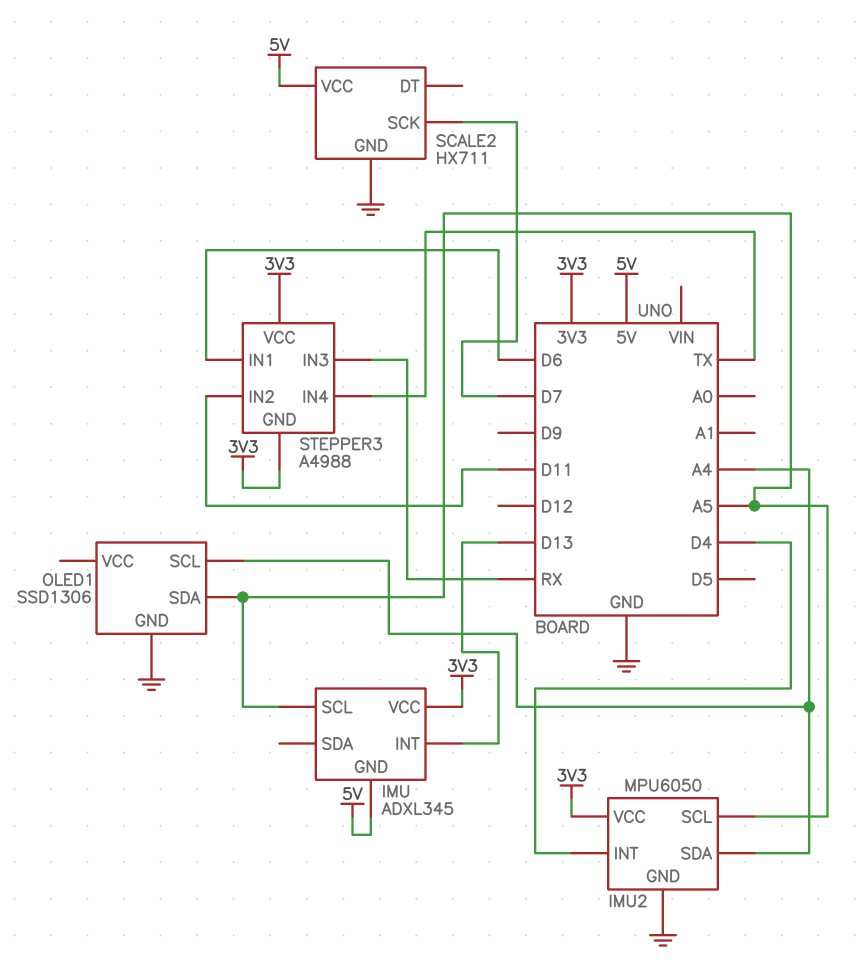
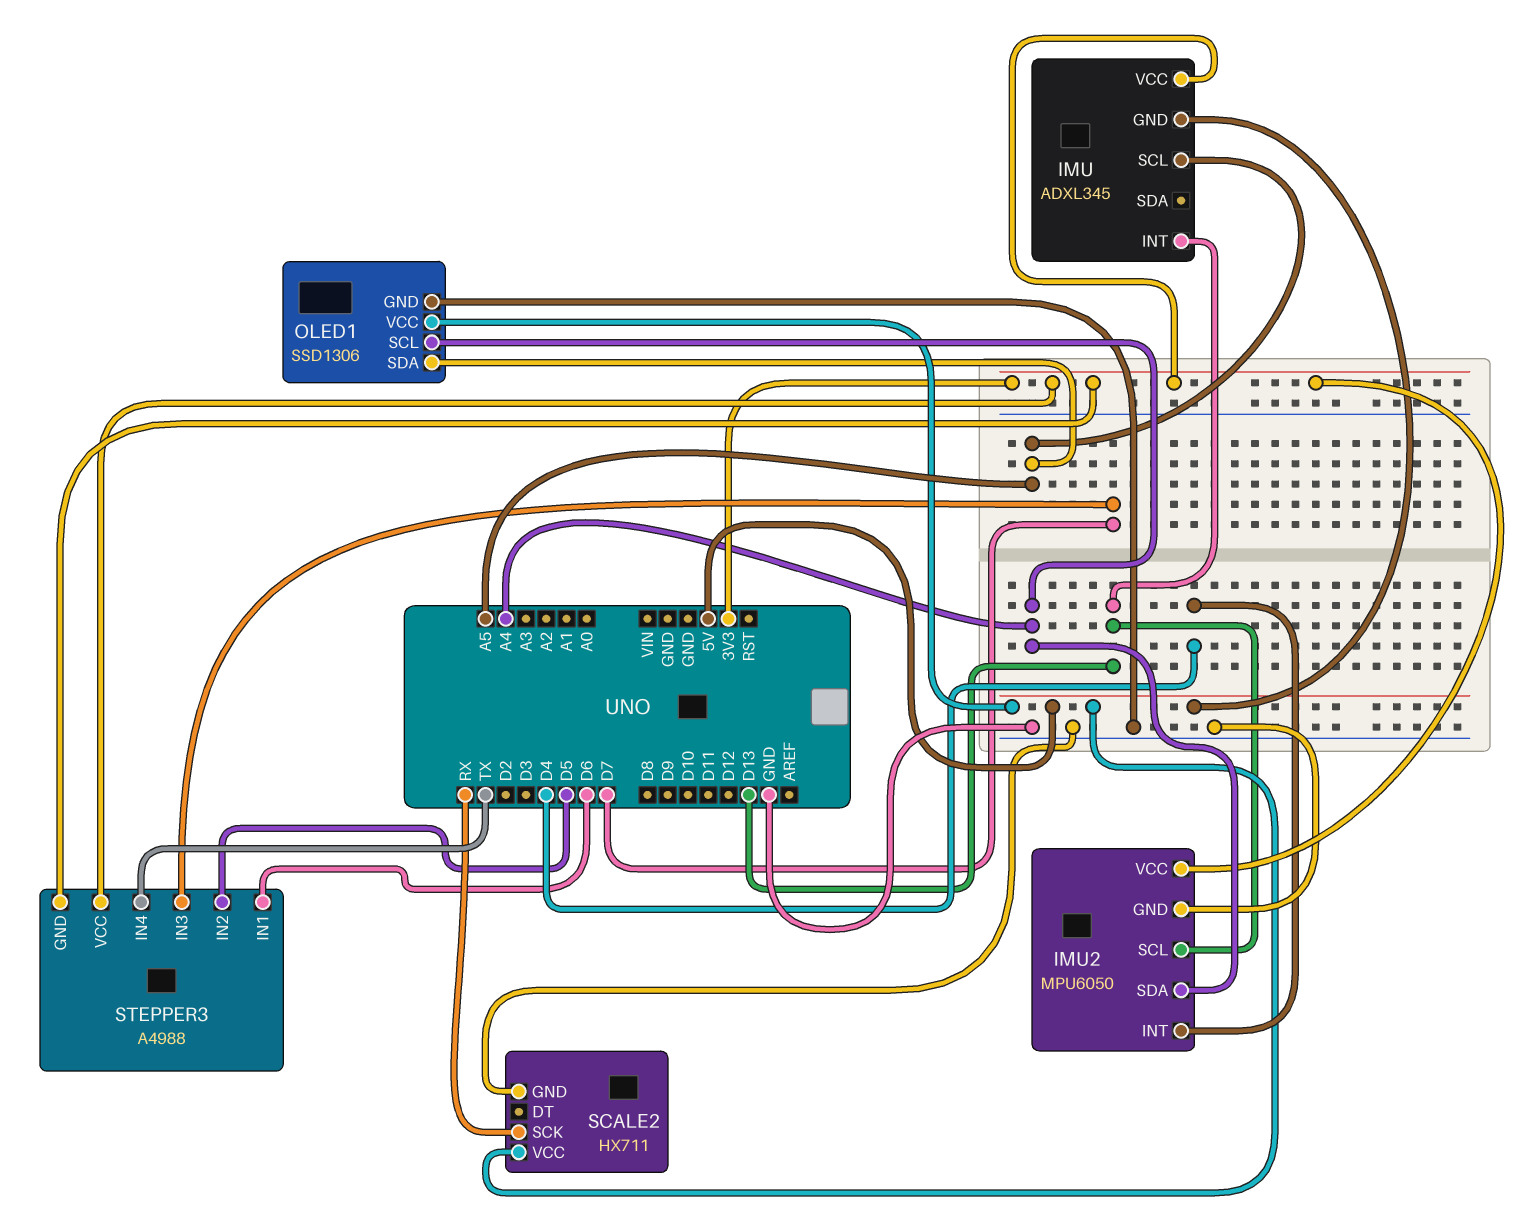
IMU2 pin SCL: A5 -> D13
OLED1 pin VCC: none -> 5V
SCALE2 pin SCK: D7 -> RX
STEPPER3 pin IN2: D11 -> D5
STEPPER3 pin IN3: RX -> D7

